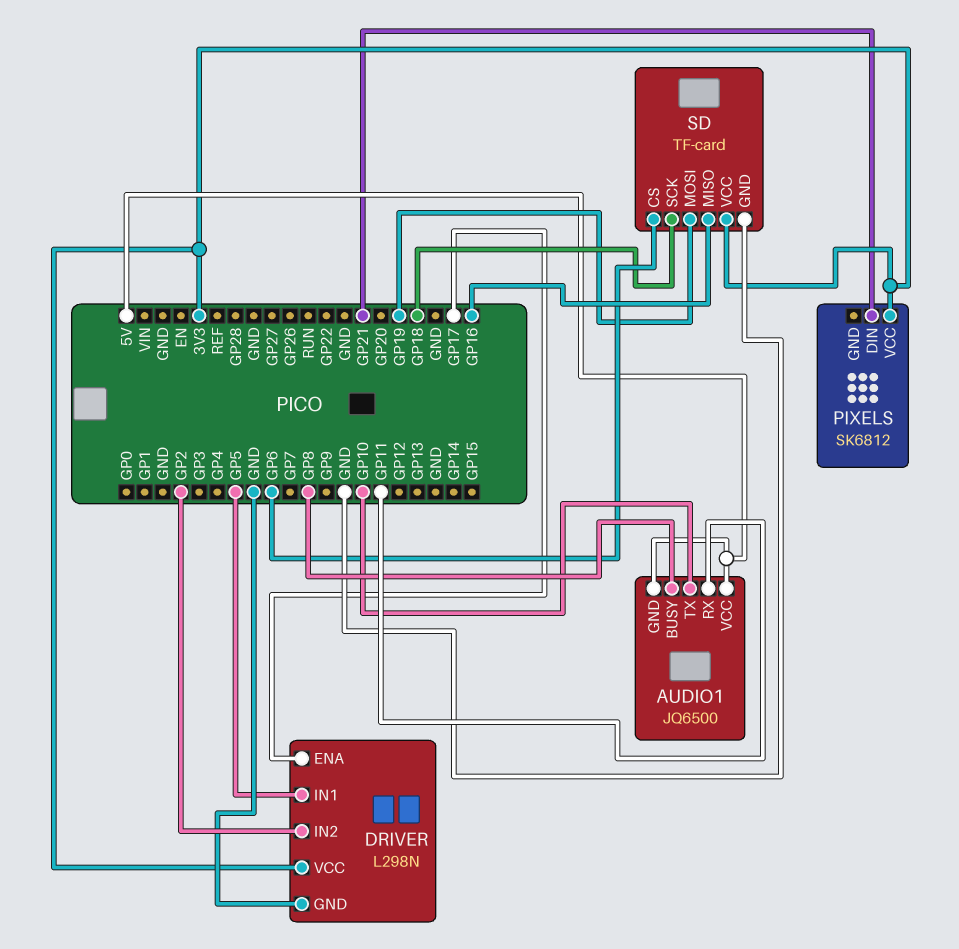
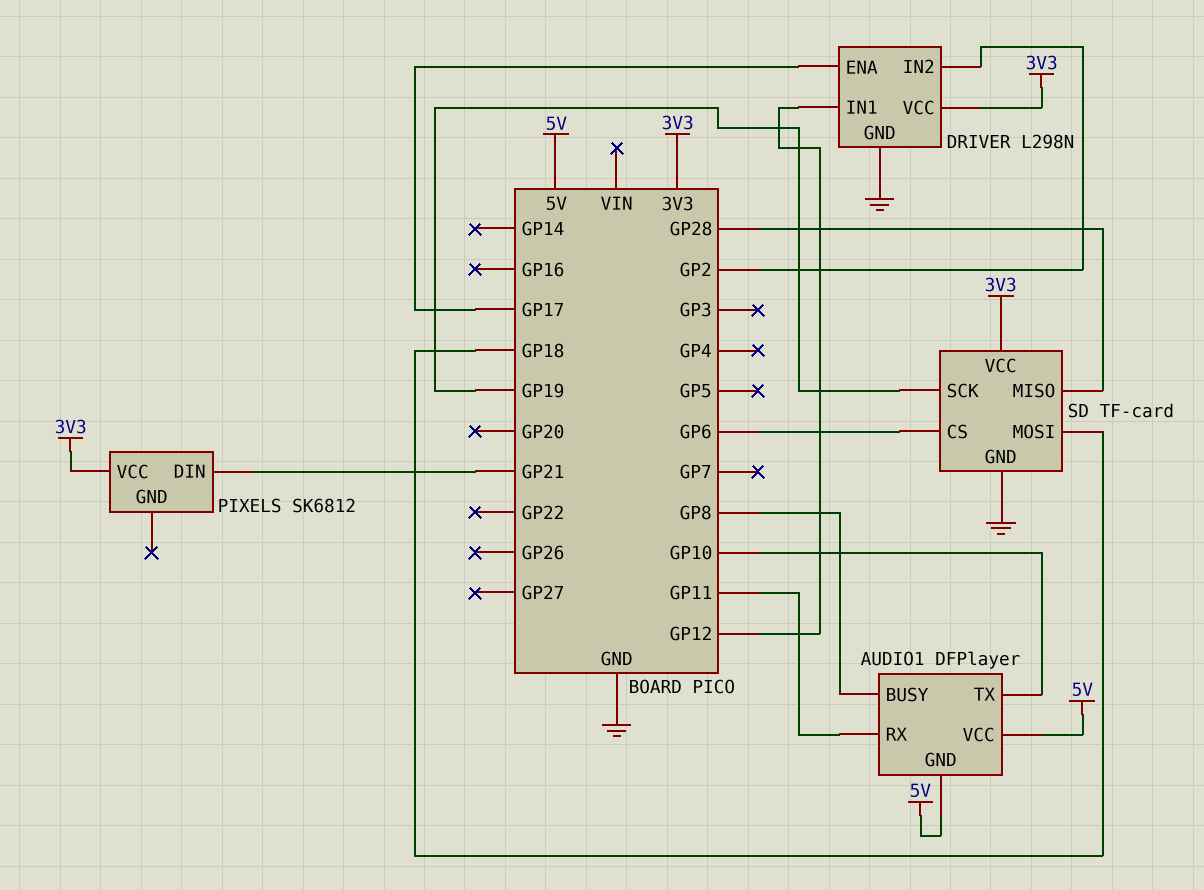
AUDIO1: JQ6500 -> DFPlayer
DRIVER pin IN1: GP5 -> GP12
SD pin MISO: GP16 -> GP28
SD pin MOSI: GP19 -> GP18
SD pin SCK: GP18 -> GP19

